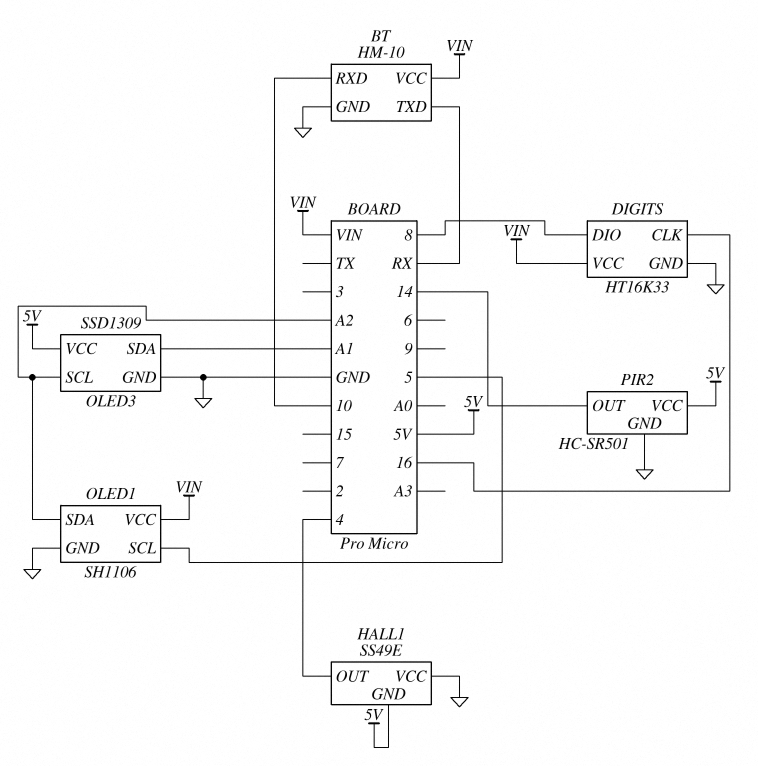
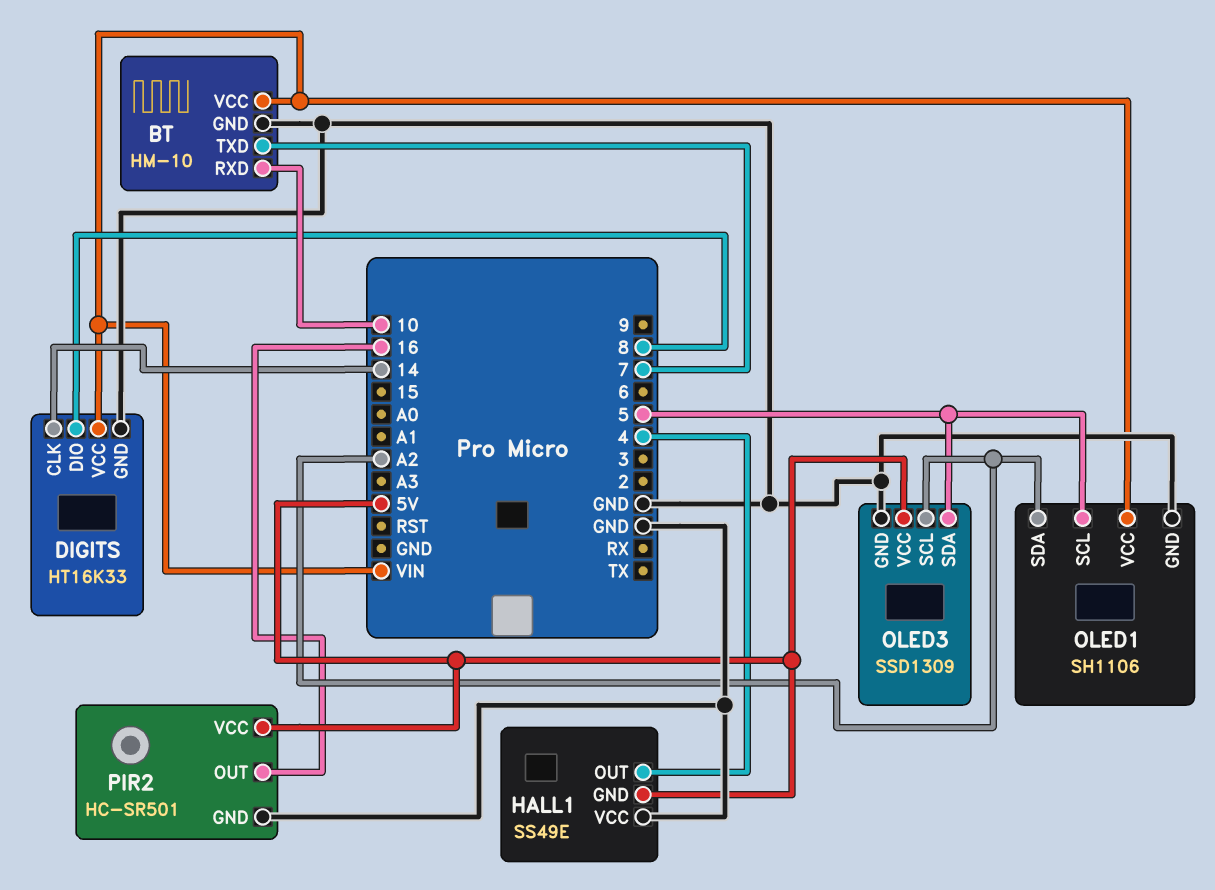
BT pin TXD: RX -> 7
DIGITS pin CLK: 16 -> 14
OLED3 pin SDA: A1 -> 5
PIR2 pin OUT: 14 -> 16

